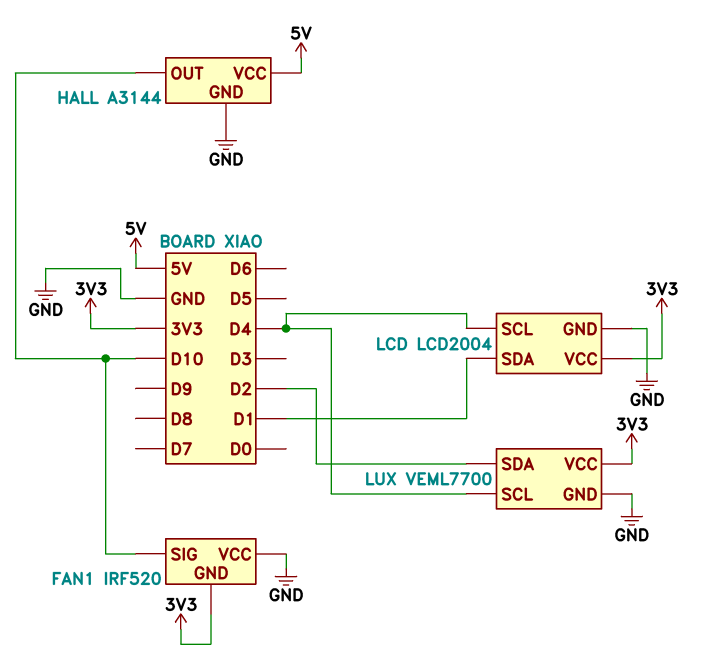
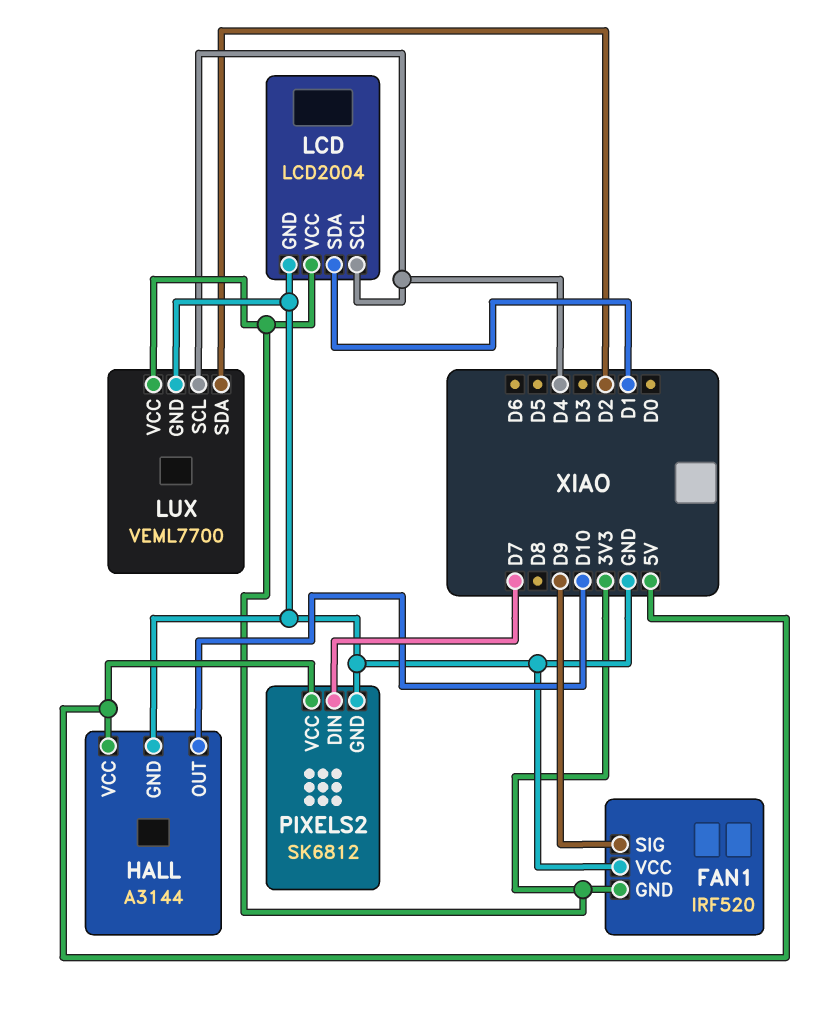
FAN1 pin SIG: D10 -> D9
PIXELS2: none -> SK6812
PIXELS2 pin DIN: none -> D7
PIXELS2 pin GND: none -> GND
PIXELS2 pin VCC: none -> 5V

